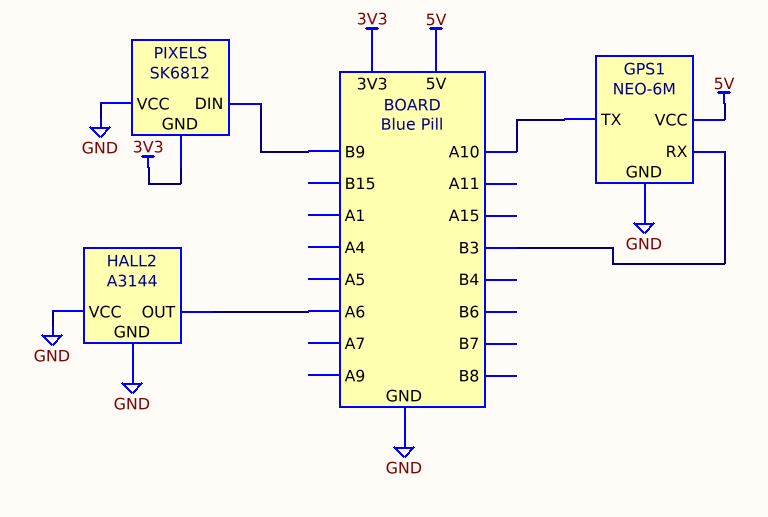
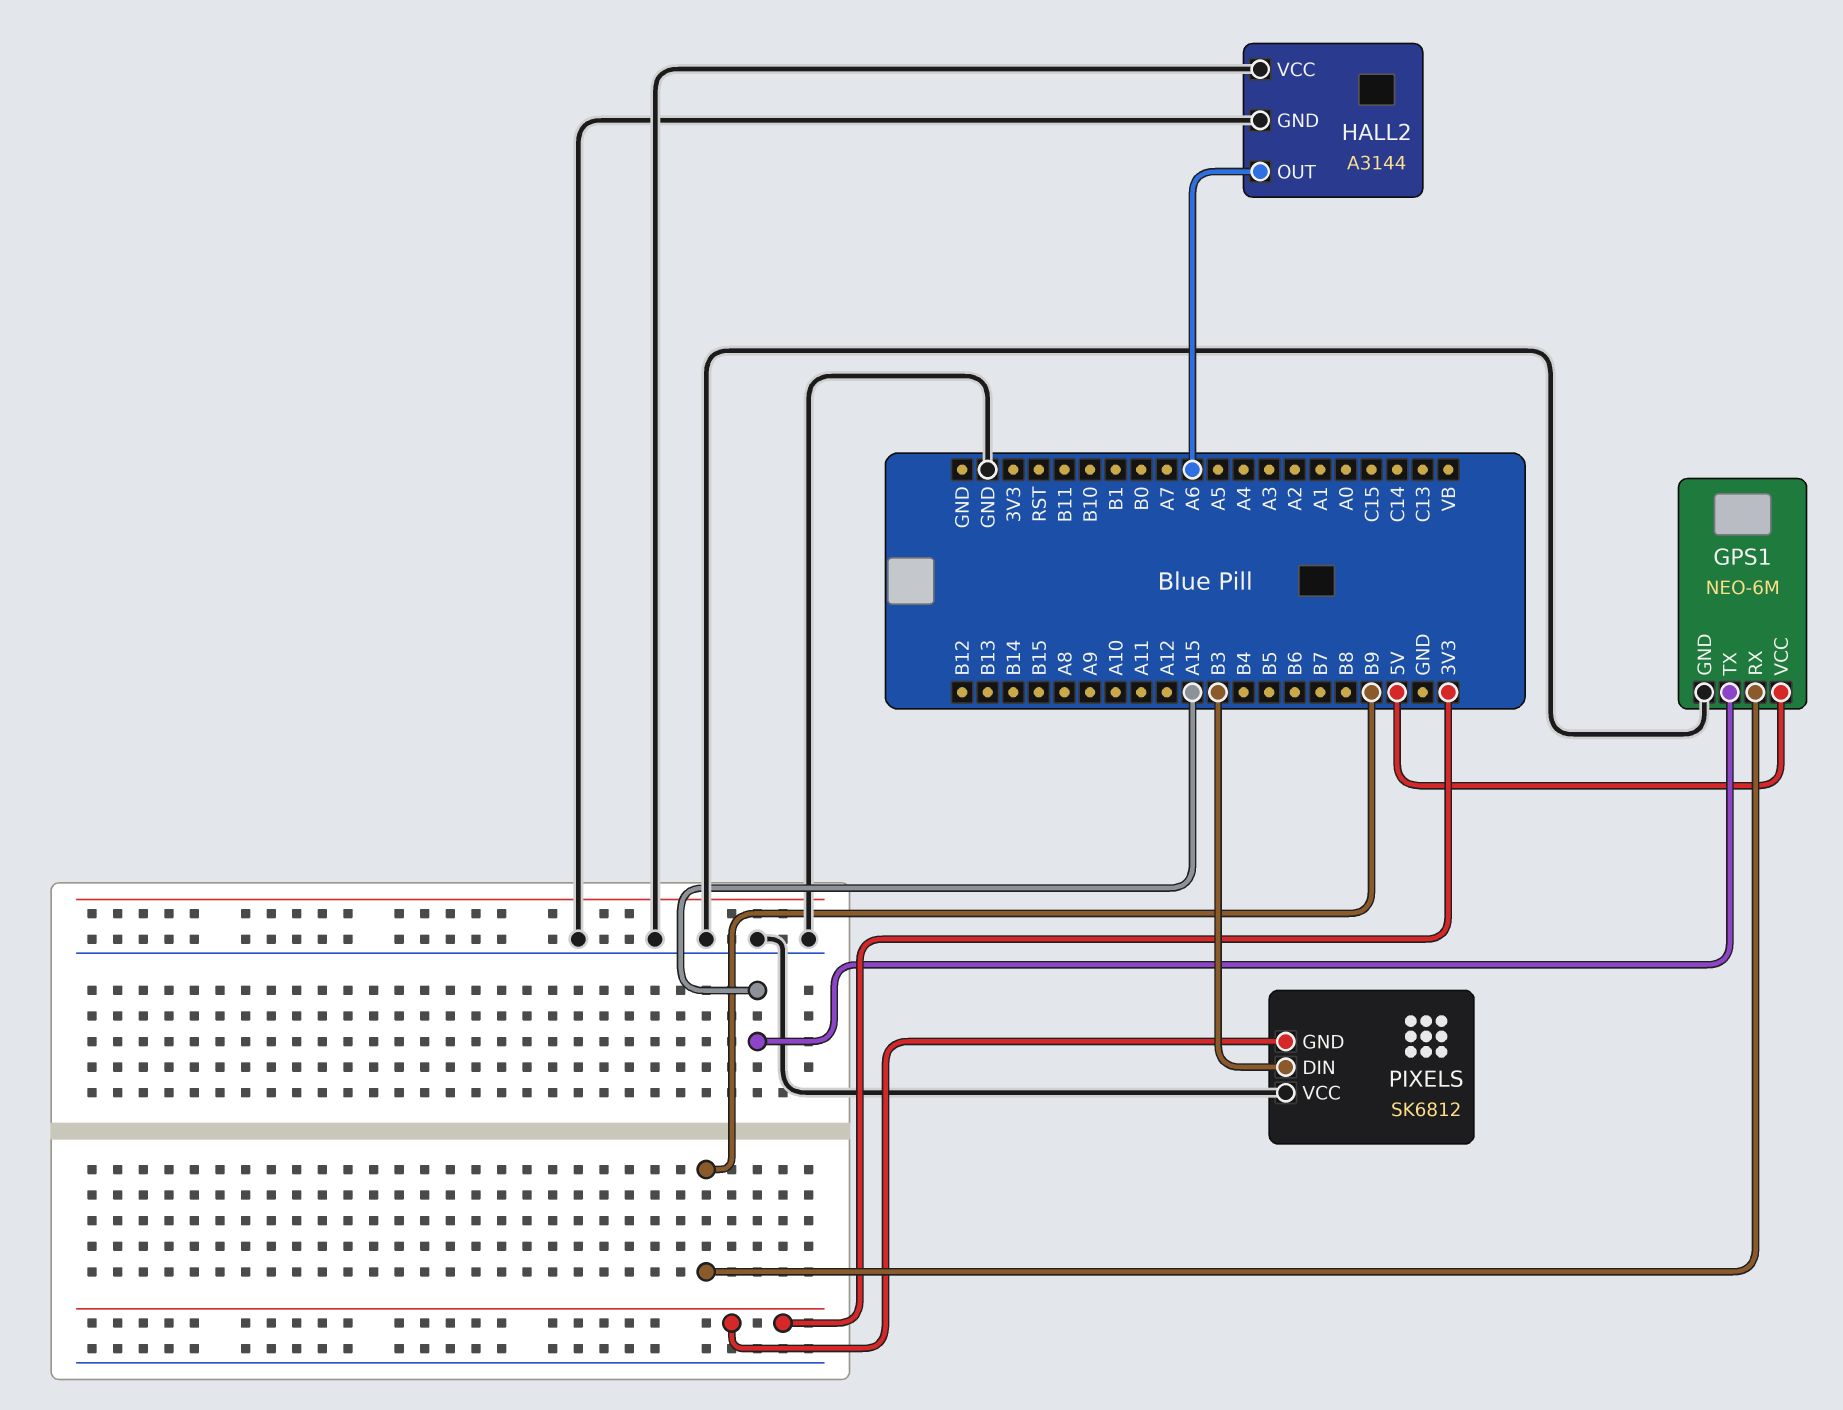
GPS1 pin RX: B3 -> B9
GPS1 pin TX: A10 -> A15
PIXELS pin DIN: B9 -> B3

